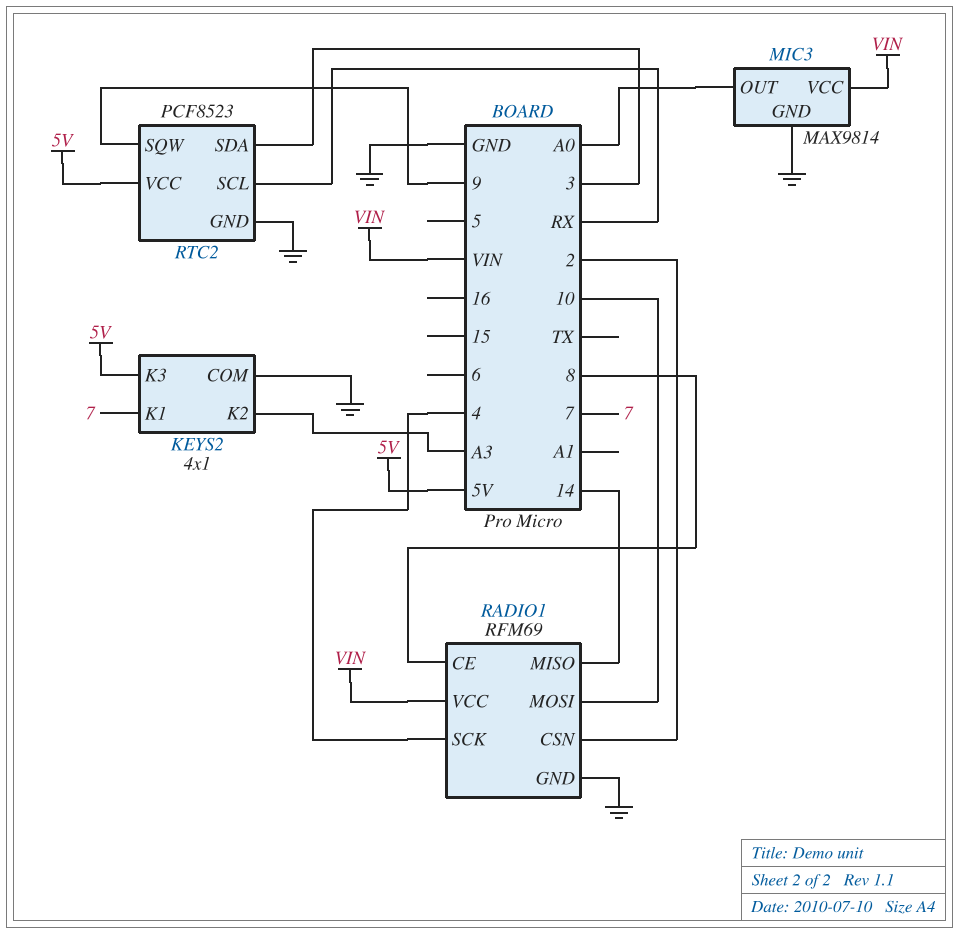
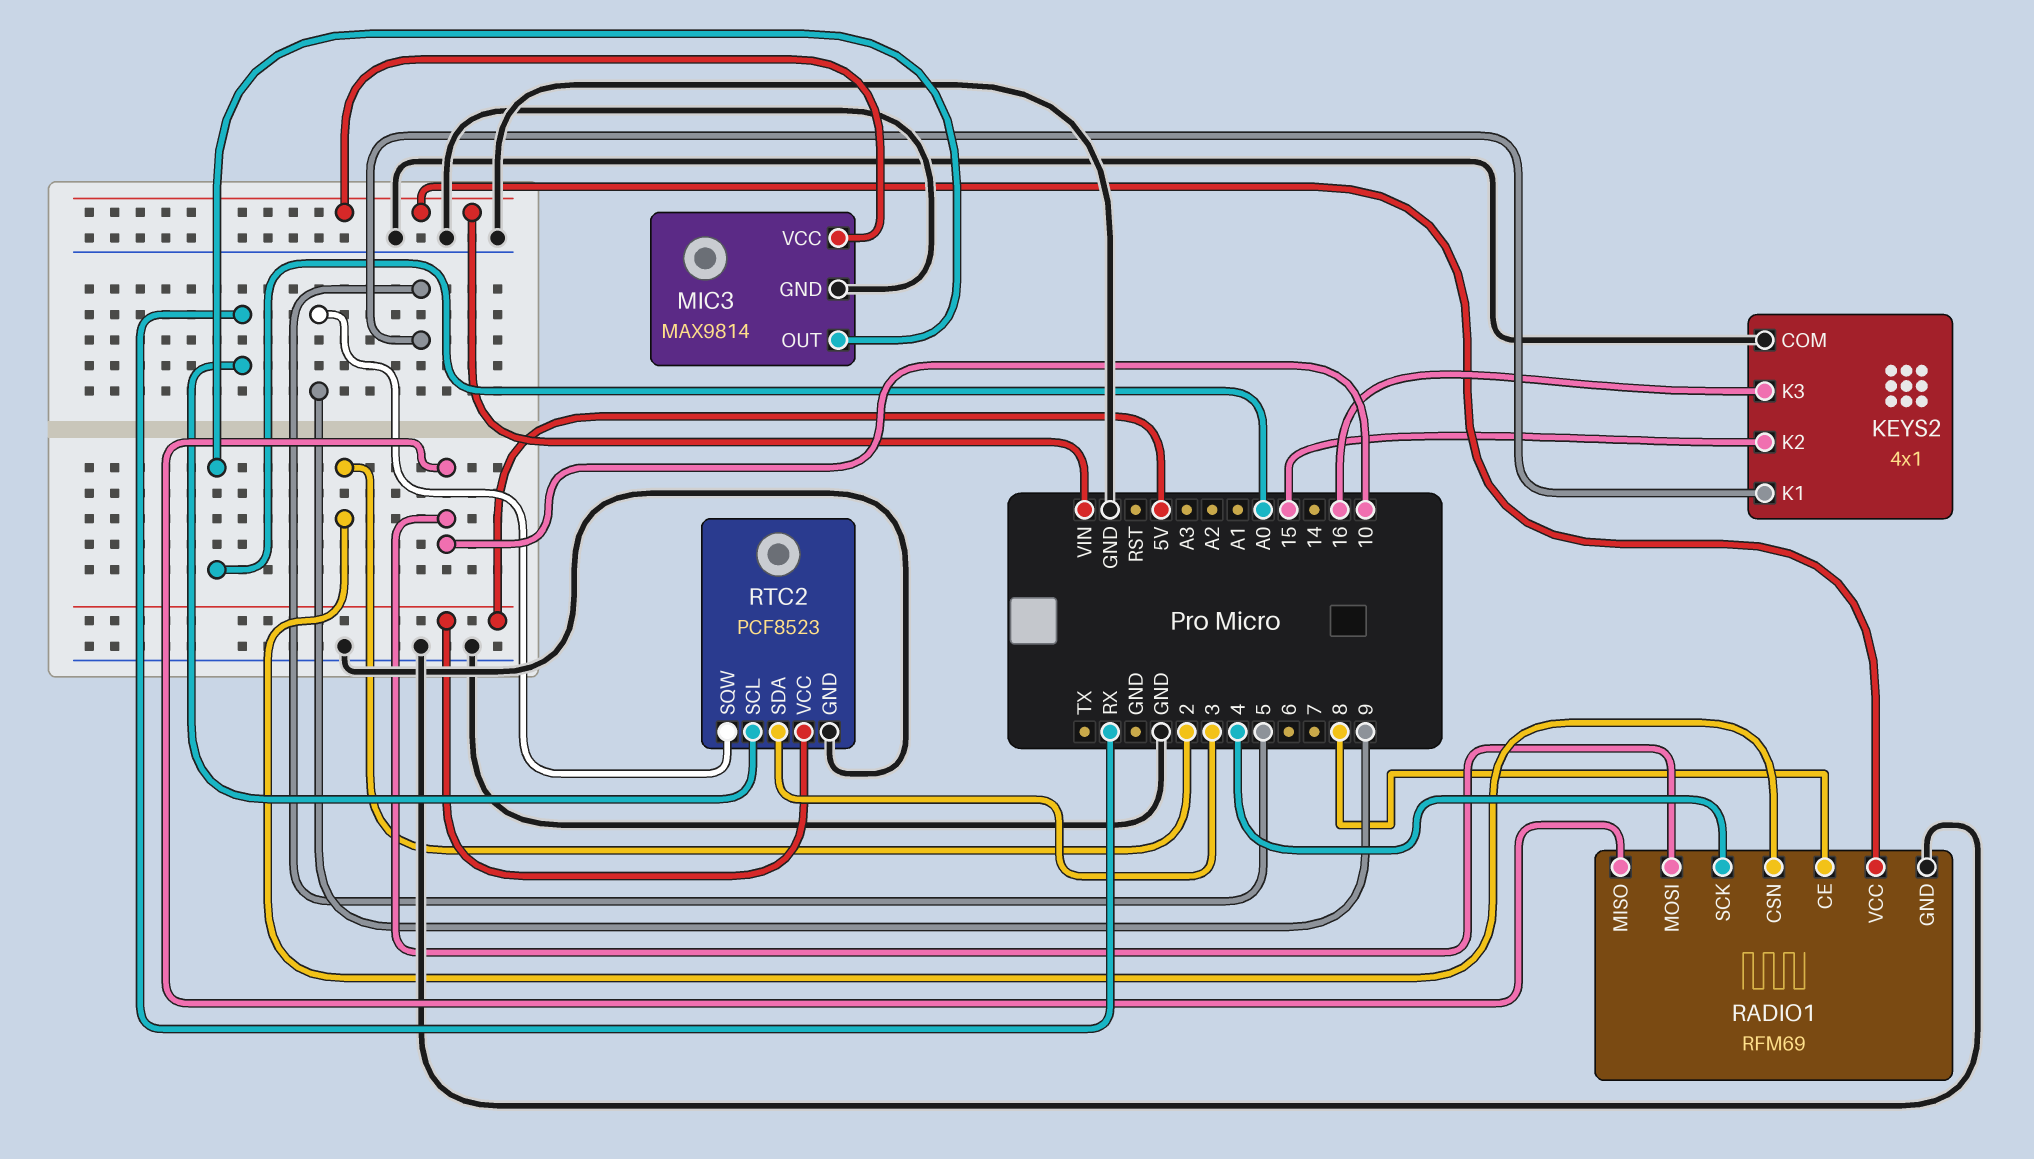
KEYS2 pin K1: 7 -> 5
KEYS2 pin K2: A3 -> 15
KEYS2 pin K3: 5V -> 16
RADIO1 pin MISO: 14 -> 10

